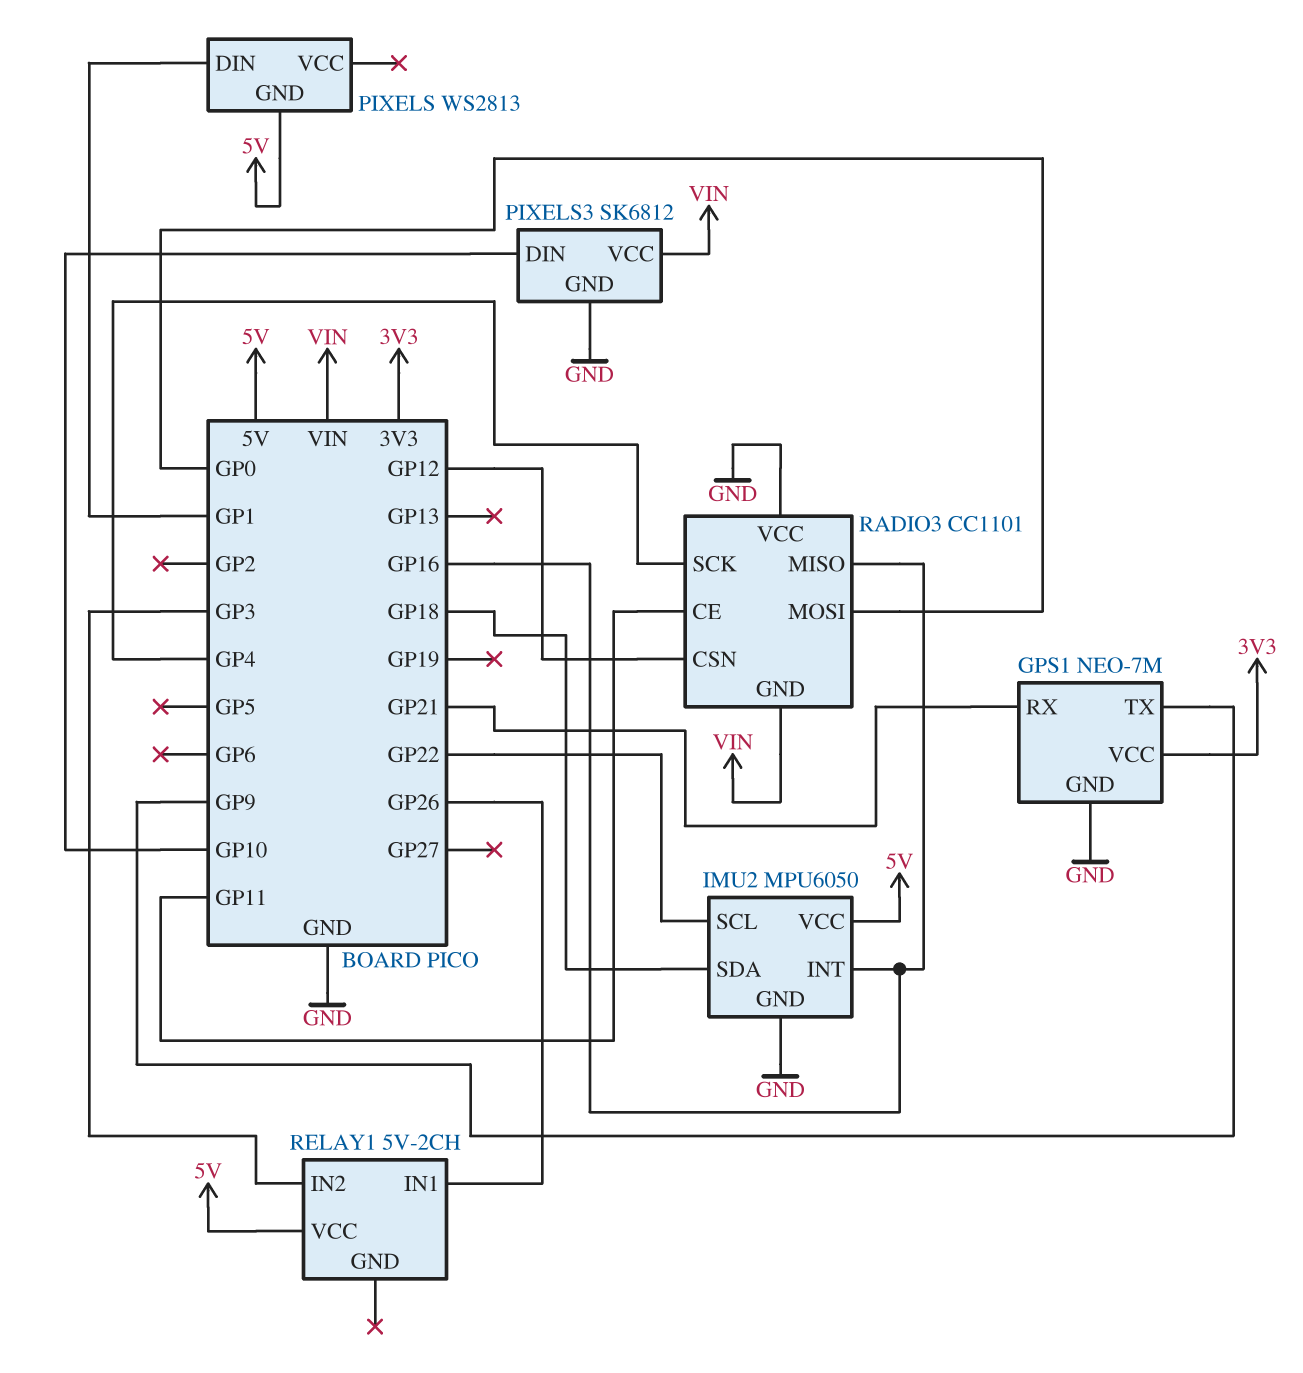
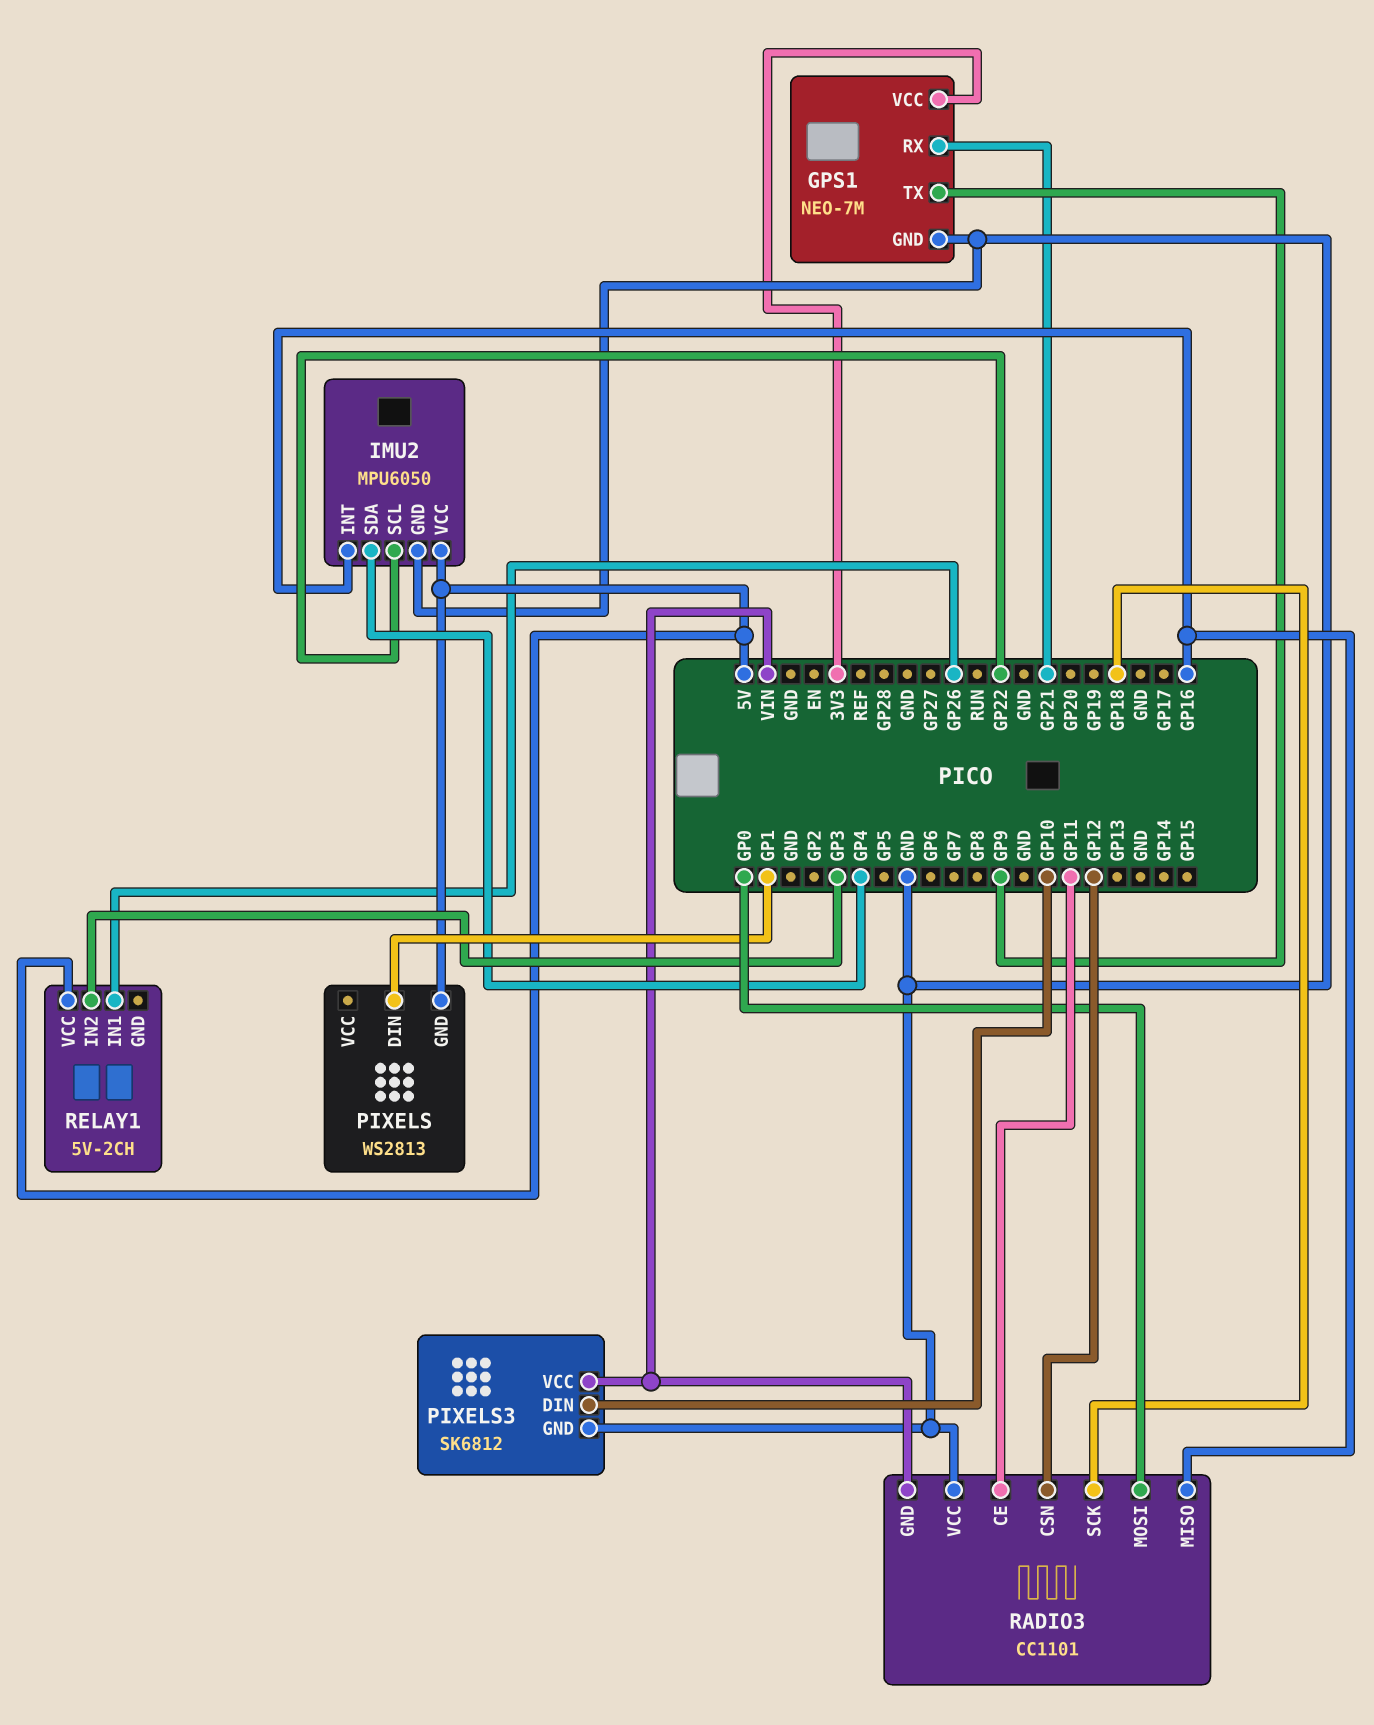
IMU2 pin SDA: GP18 -> GP4
RADIO3 pin SCK: GP4 -> GP18

